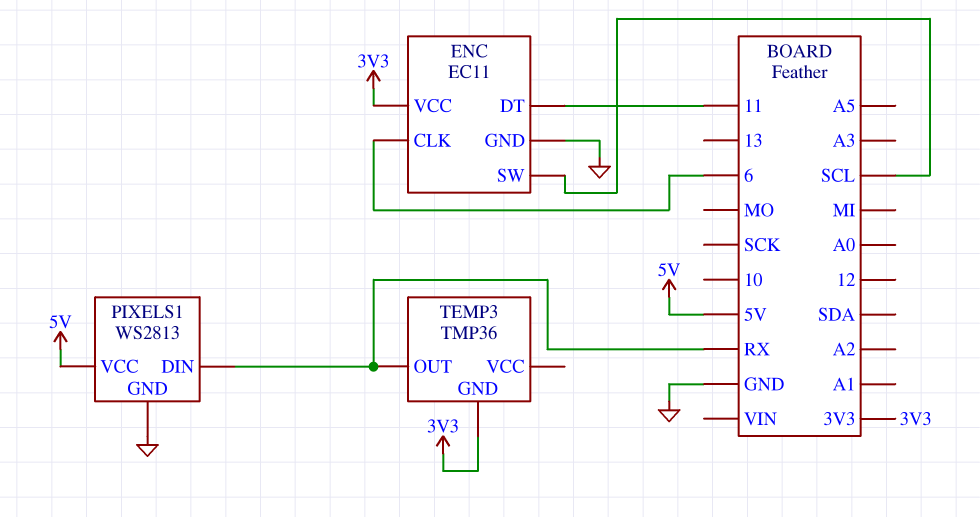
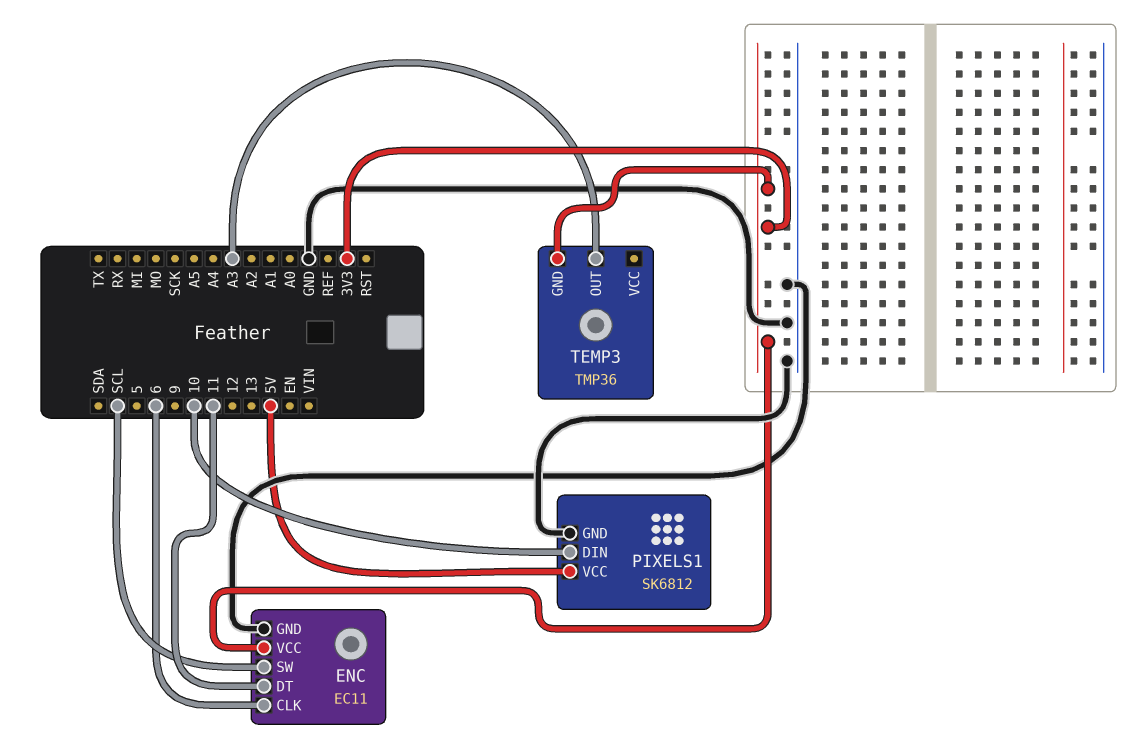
PIXELS1: WS2813 -> SK6812
PIXELS1 pin DIN: RX -> 10
TEMP3 pin OUT: RX -> A3

